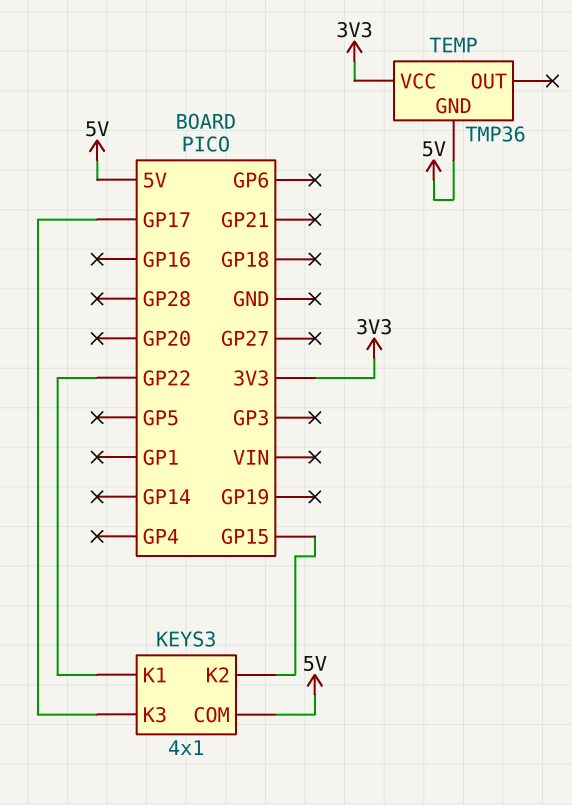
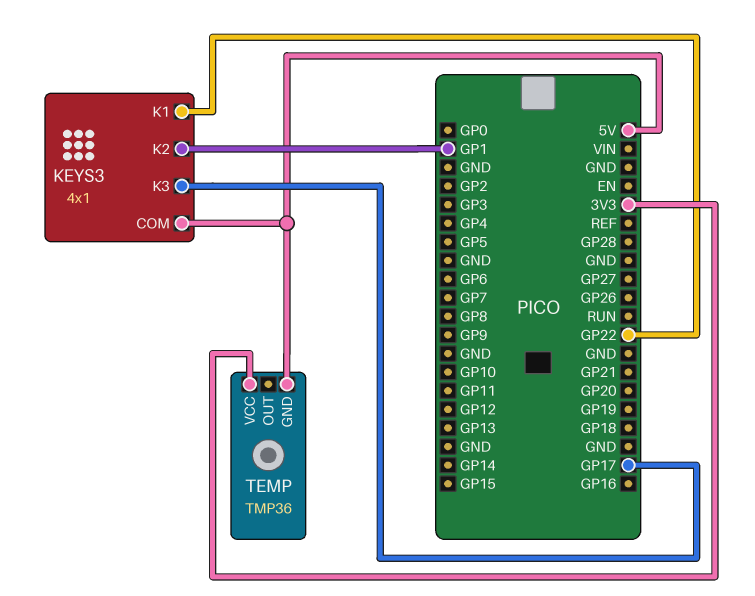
KEYS3 pin K2: GP15 -> GP1

